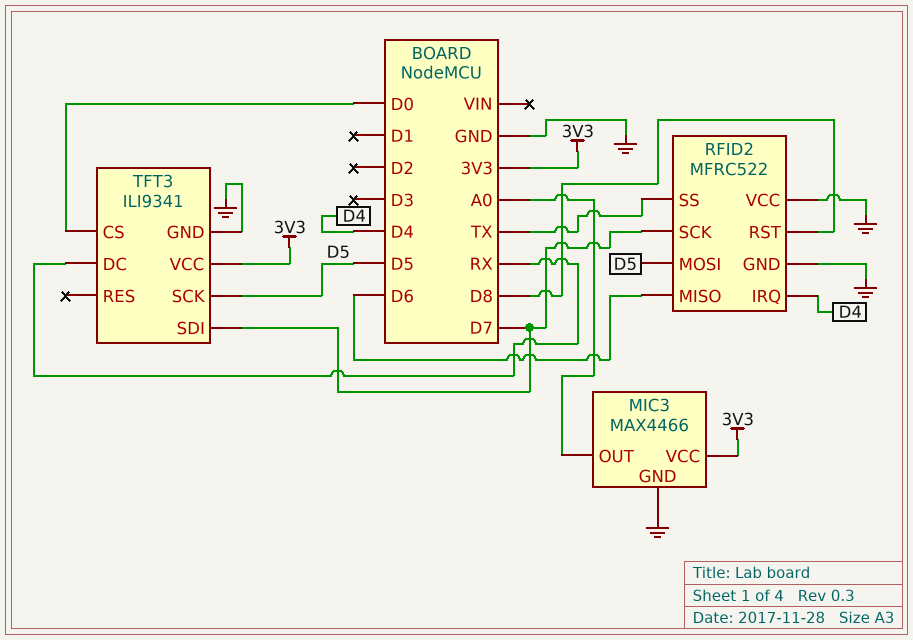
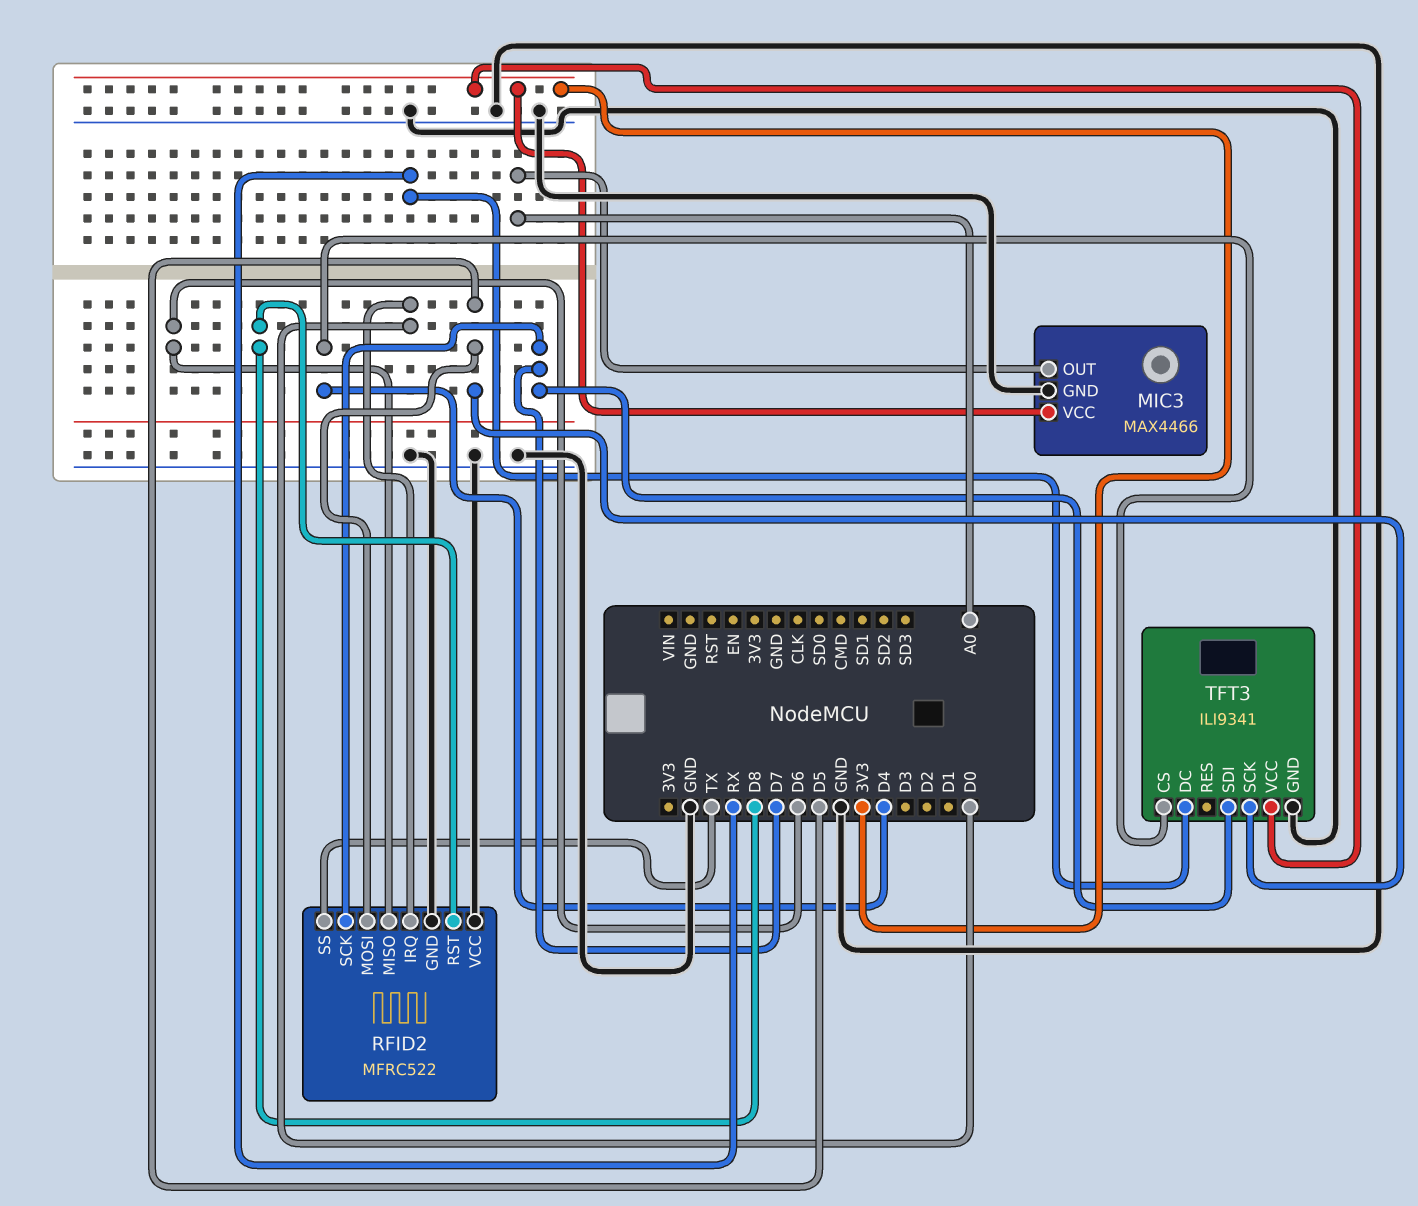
RFID2 pin IRQ: D4 -> D0
TFT3 pin CS: D0 -> D4

